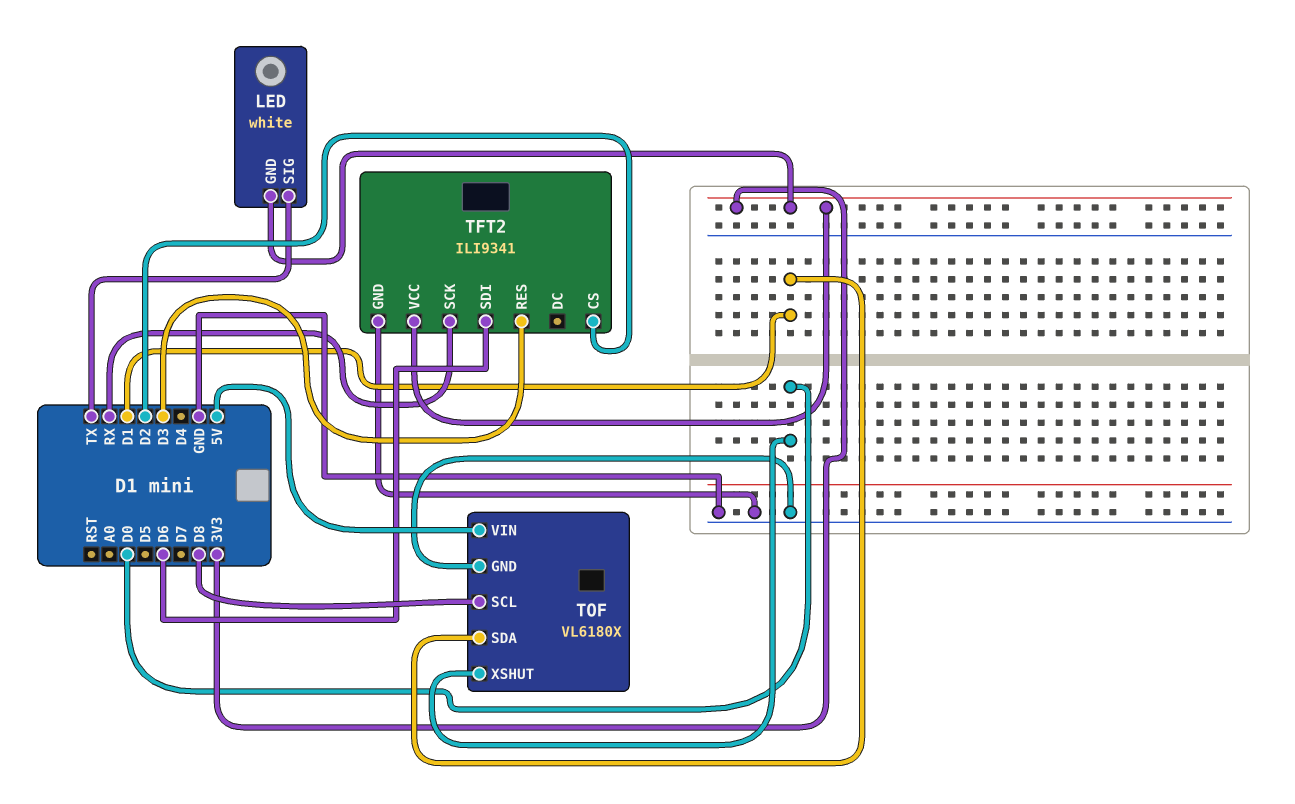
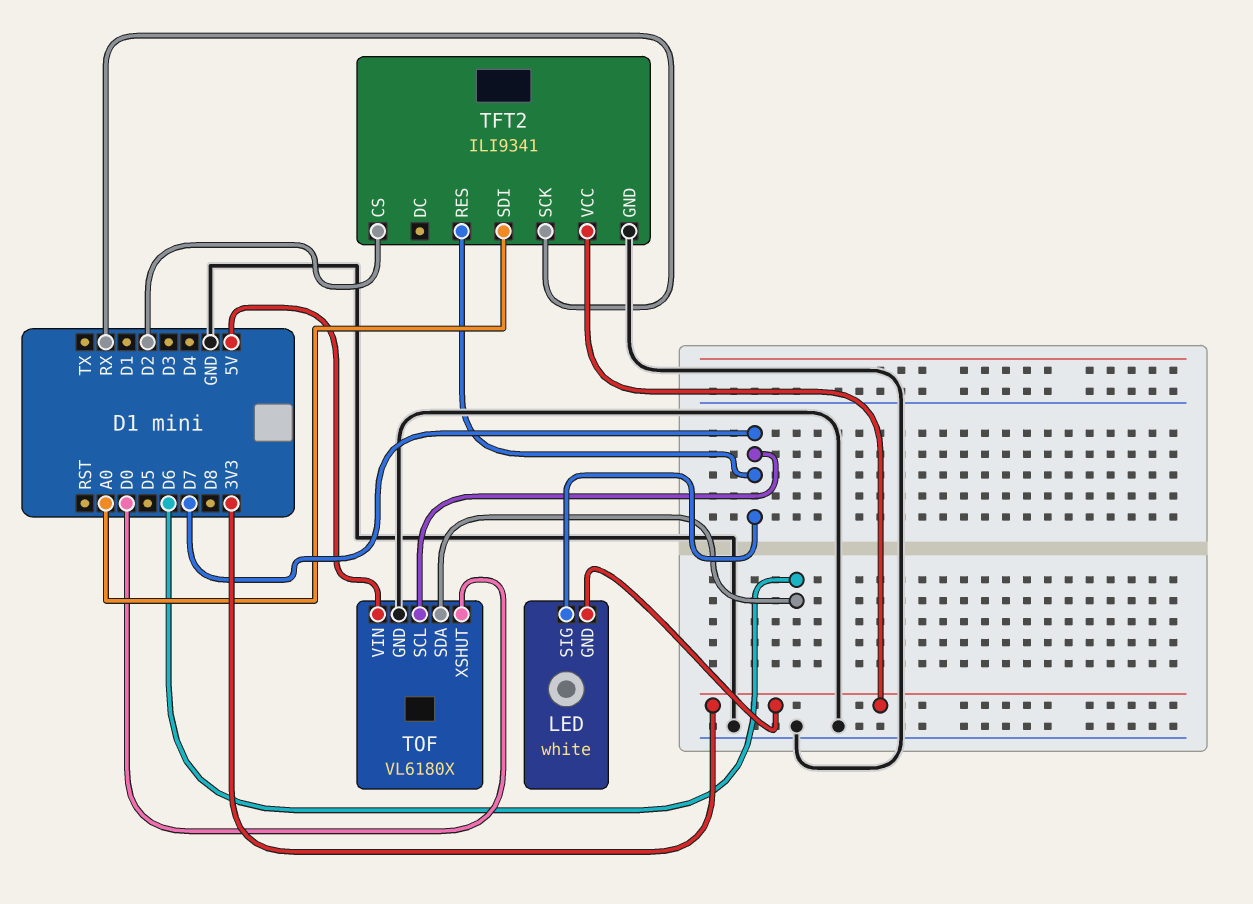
LED pin SIG: TX -> D7
TFT2 pin RES: D3 -> D7
TFT2 pin SDI: D6 -> A0
TOF pin SCL: D8 -> D7
TOF pin SDA: D1 -> D6

